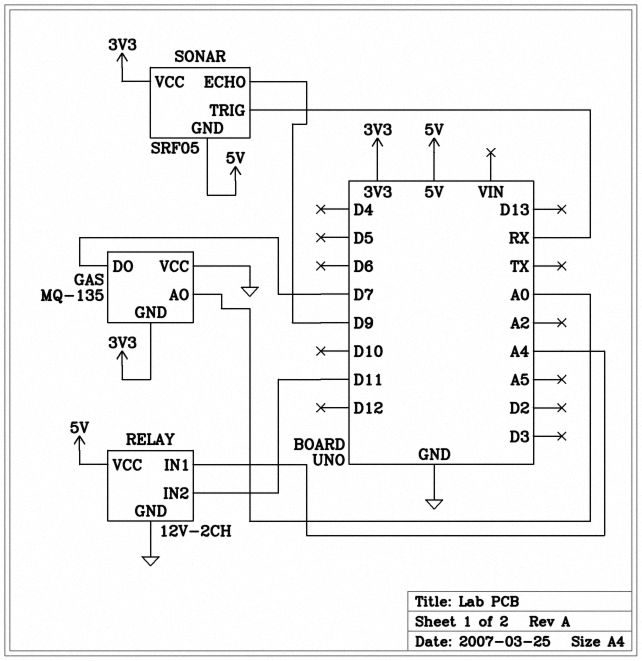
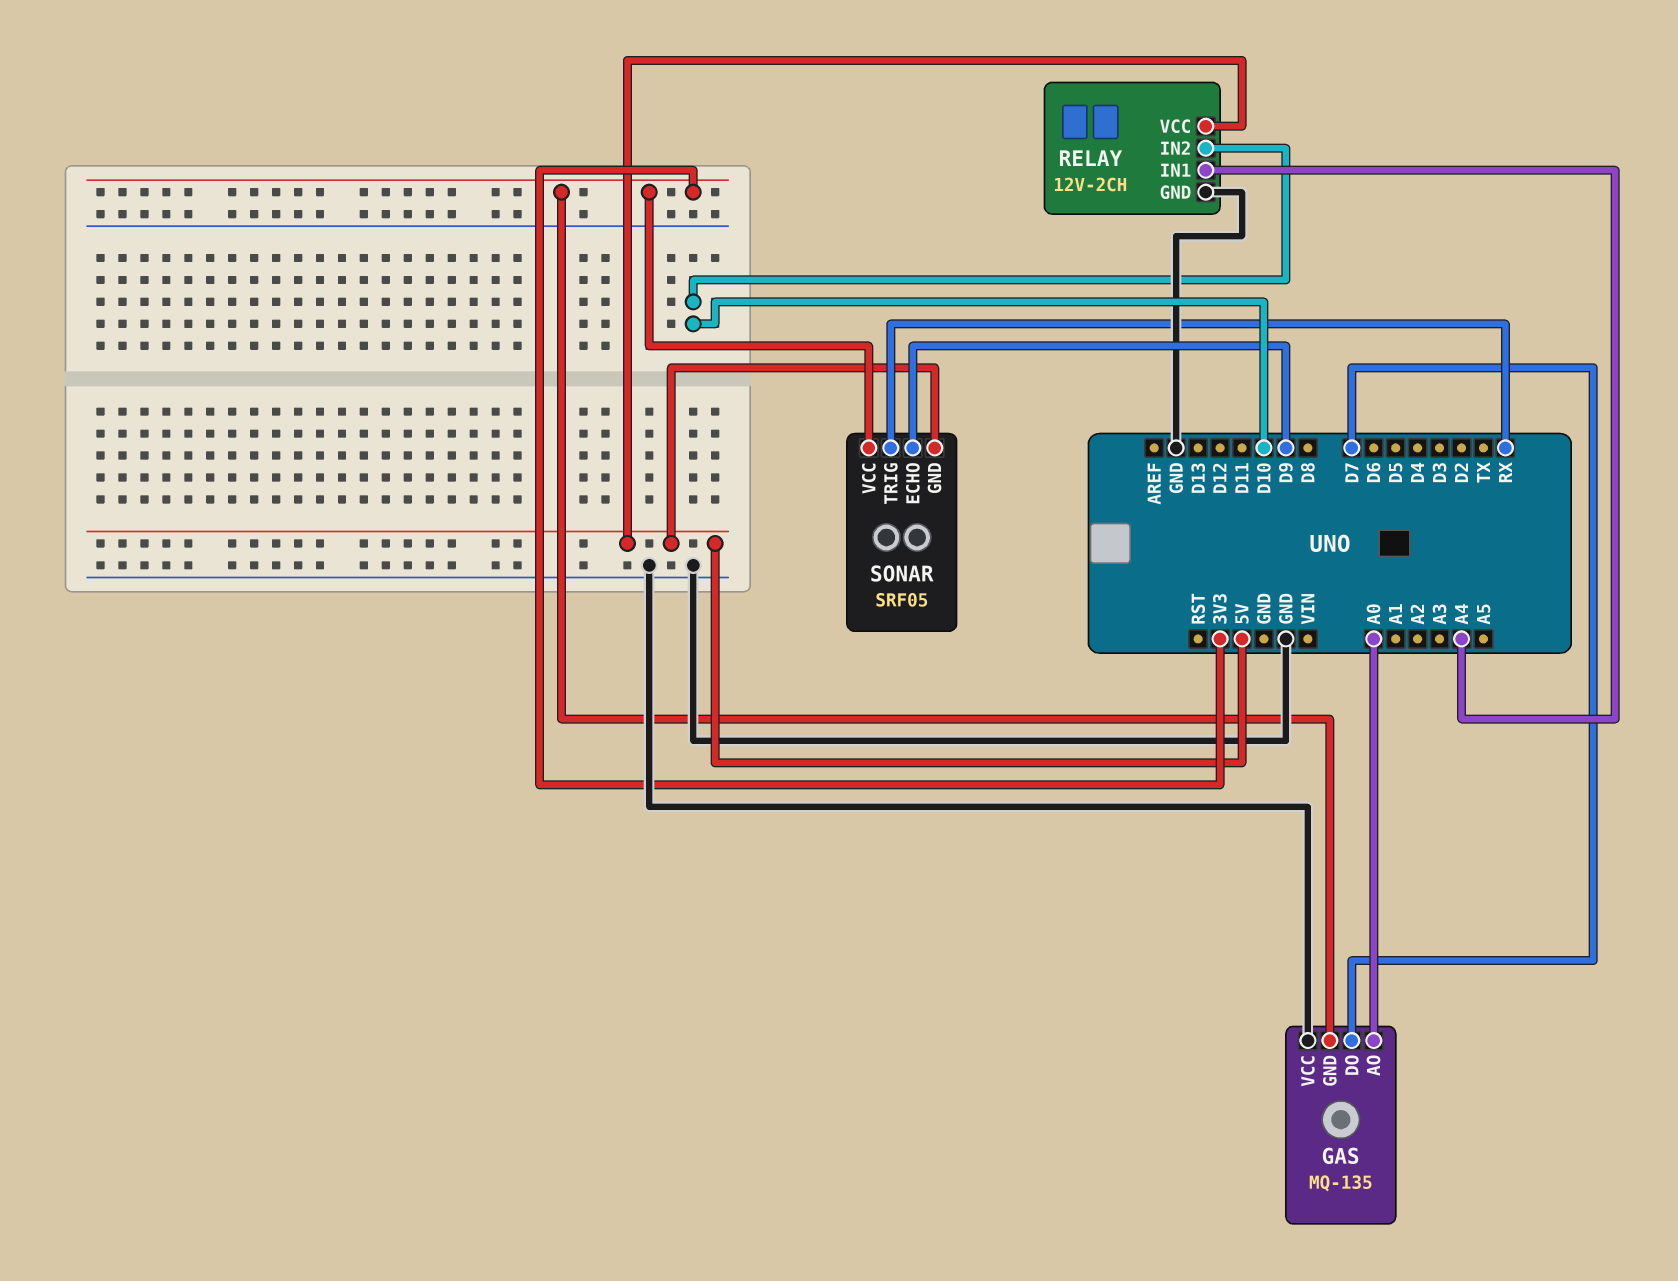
RELAY pin IN2: D11 -> D10

